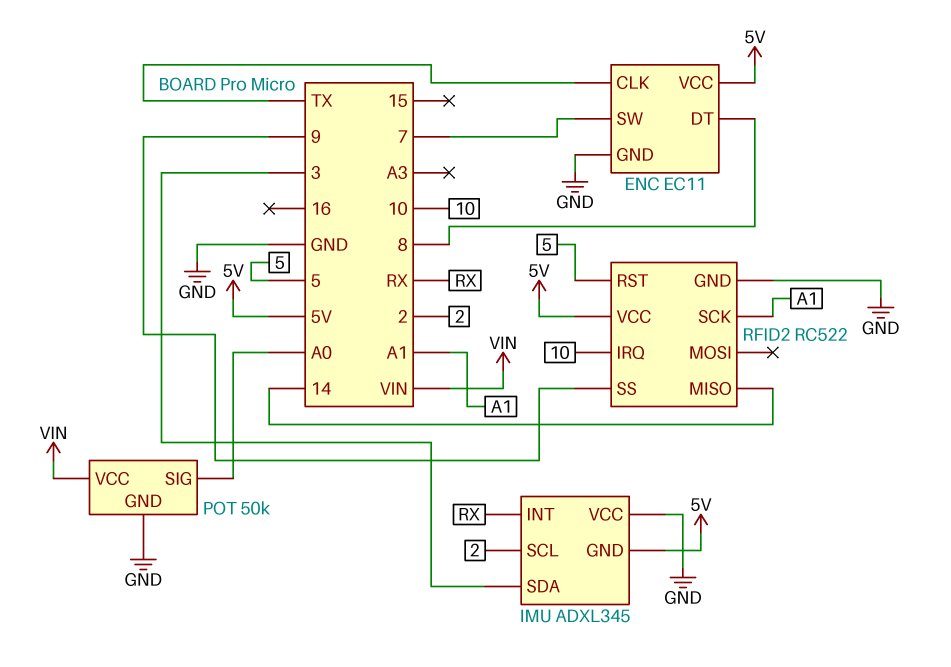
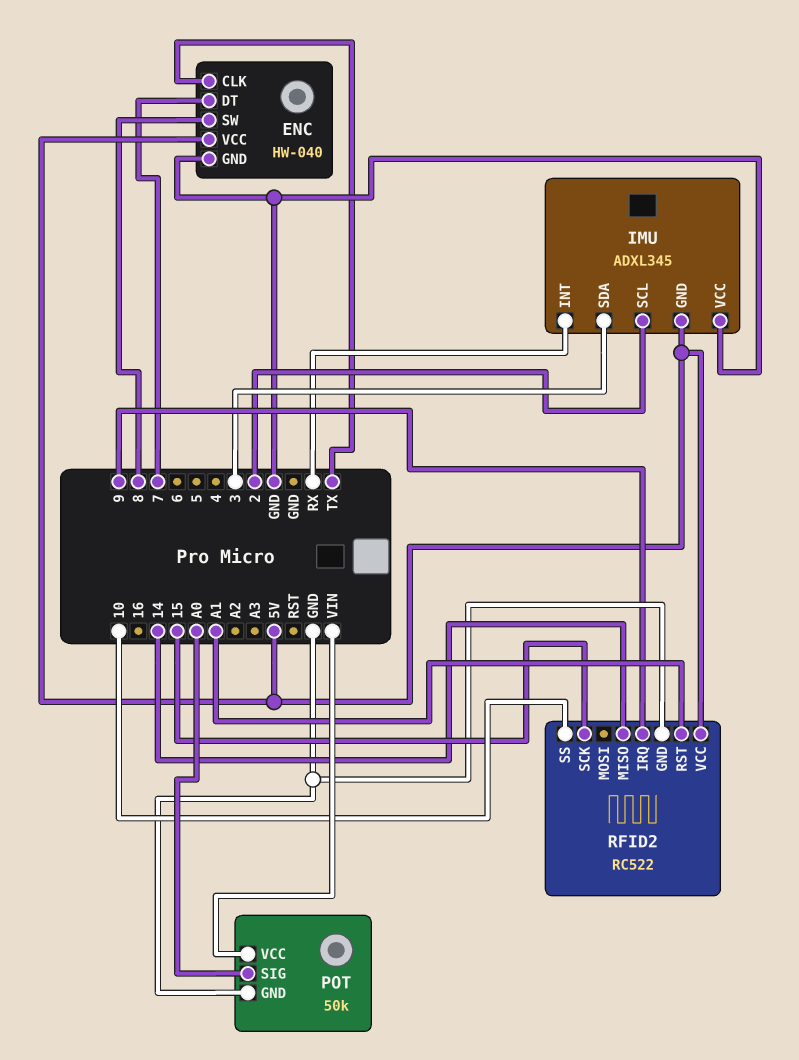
ENC: EC11 -> HW-040
ENC pin DT: 8 -> 7
ENC pin SW: 7 -> 8
RFID2 pin IRQ: 10 -> 9
RFID2 pin RST: 5 -> A1
RFID2 pin SCK: A1 -> 15
RFID2 pin SS: 9 -> 10

